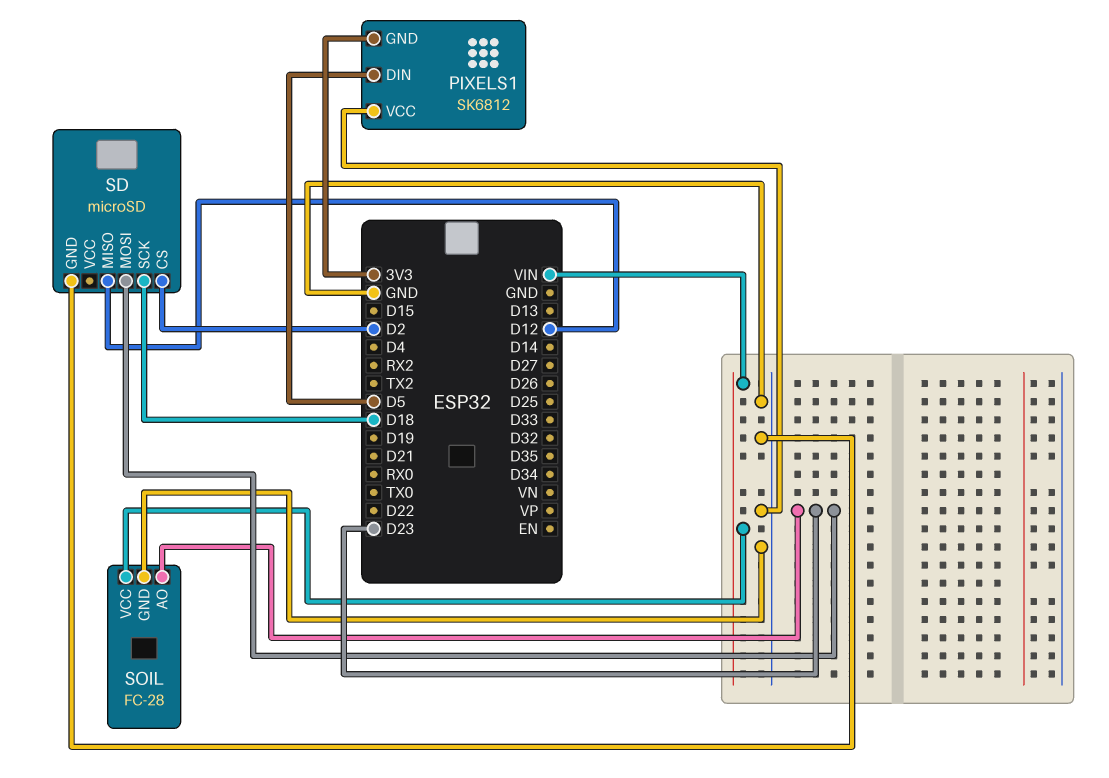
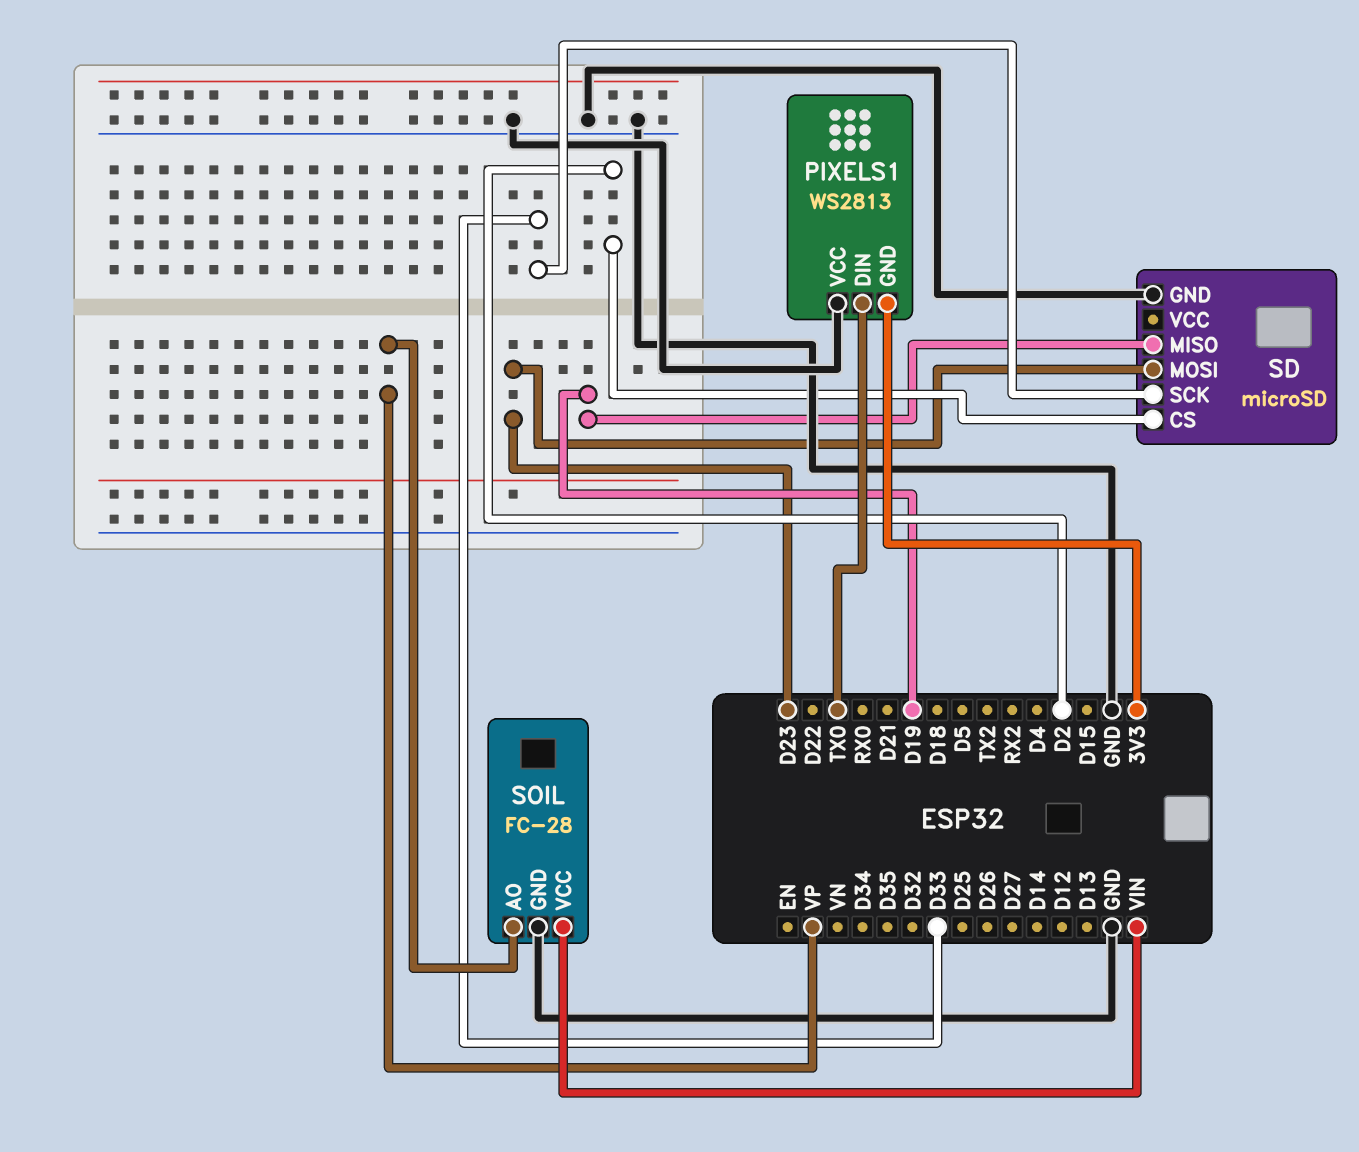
PIXELS1: SK6812 -> WS2813
PIXELS1 pin DIN: D5 -> TX0
SD pin MISO: D12 -> D19
SD pin SCK: D18 -> D33
SOIL pin AO: D23 -> VP

